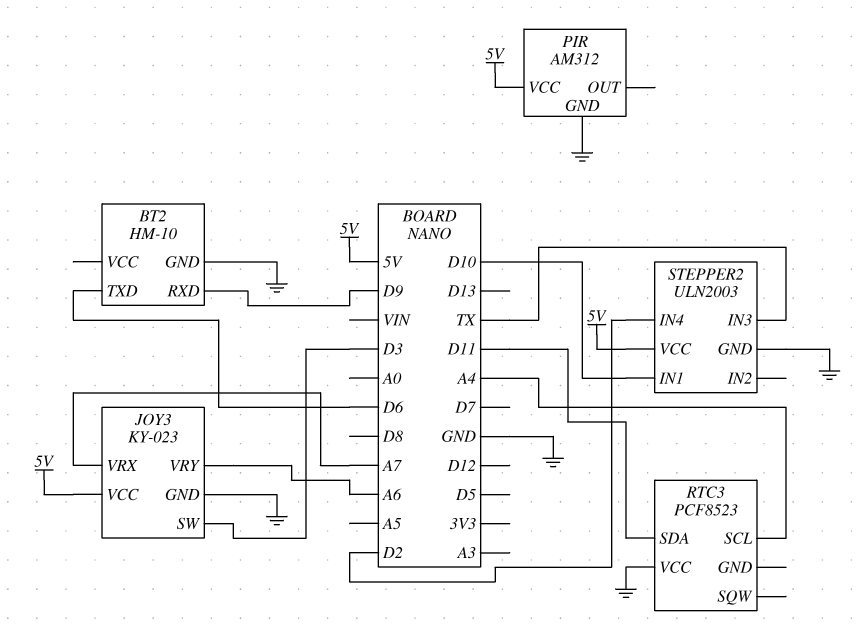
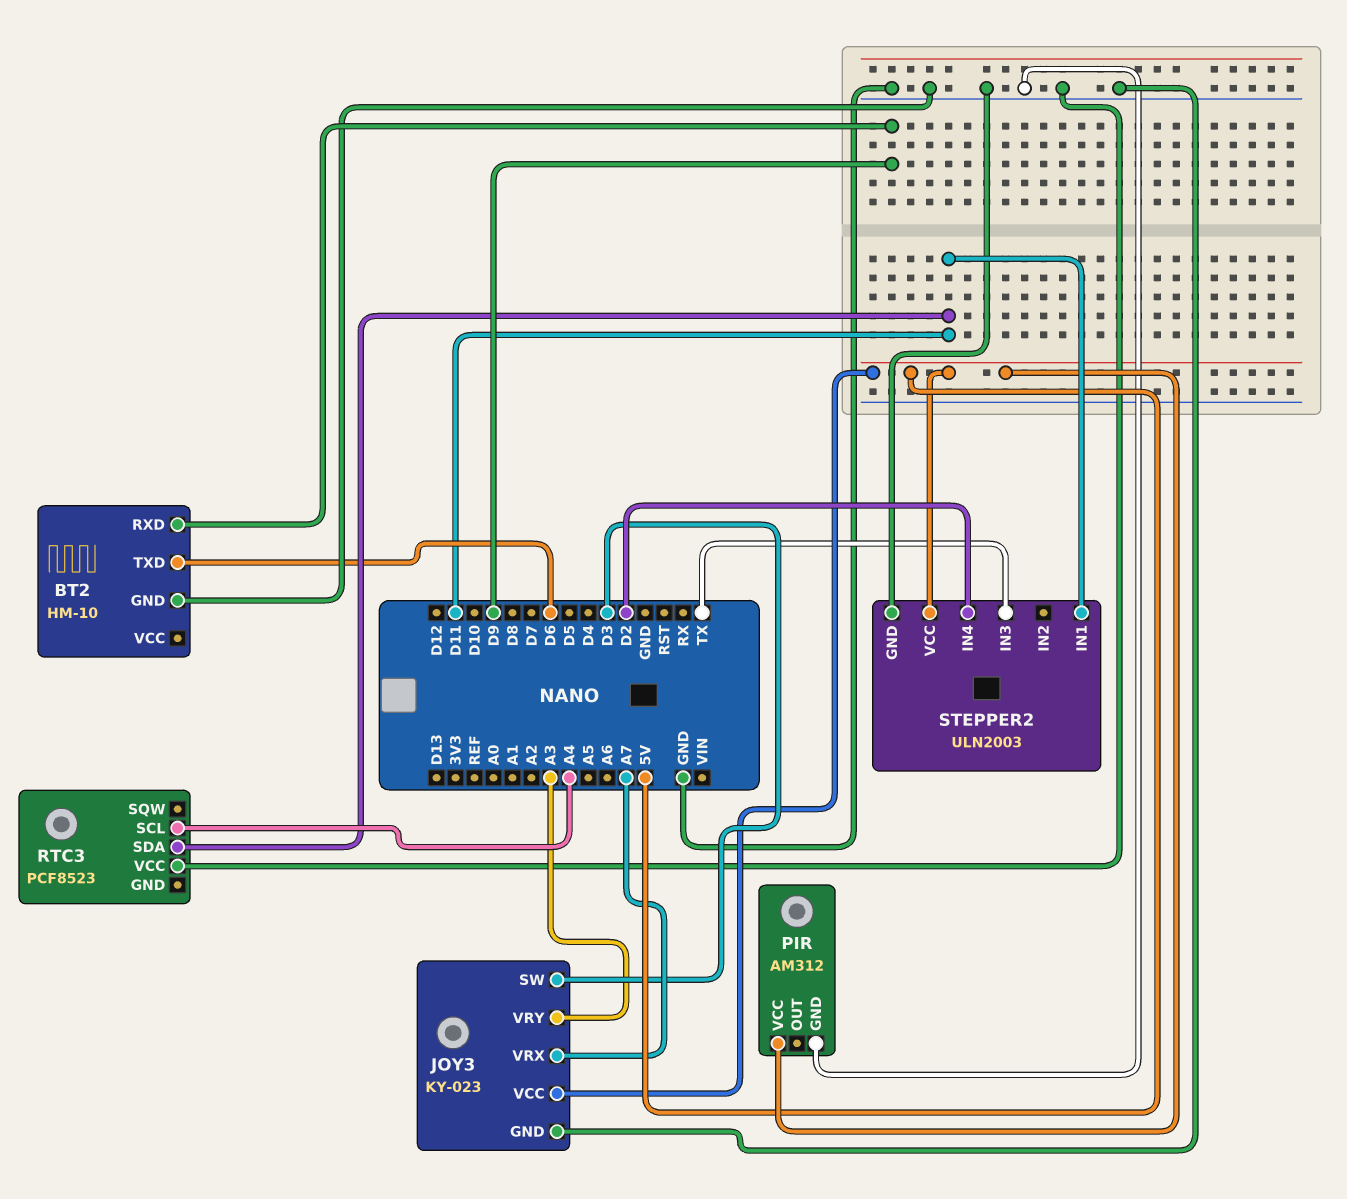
JOY3 pin VRY: A6 -> A3
STEPPER2 pin IN1: D10 -> D11

